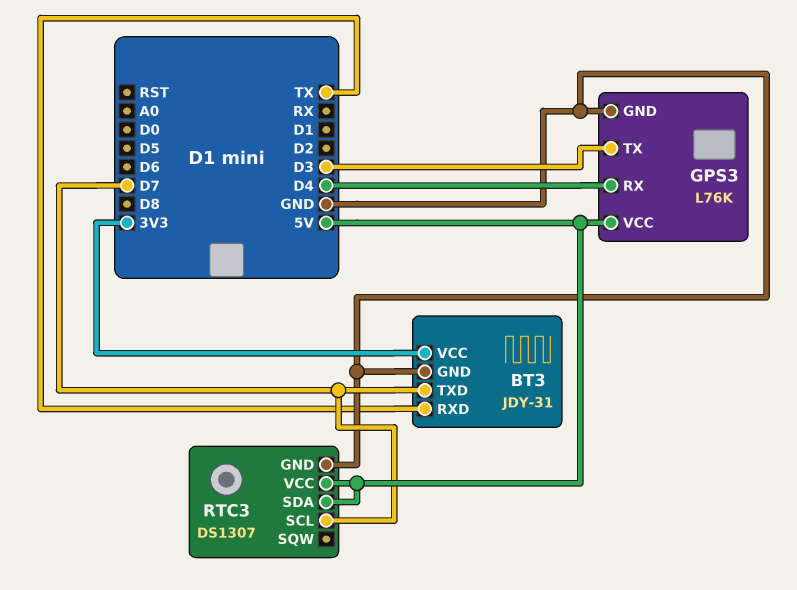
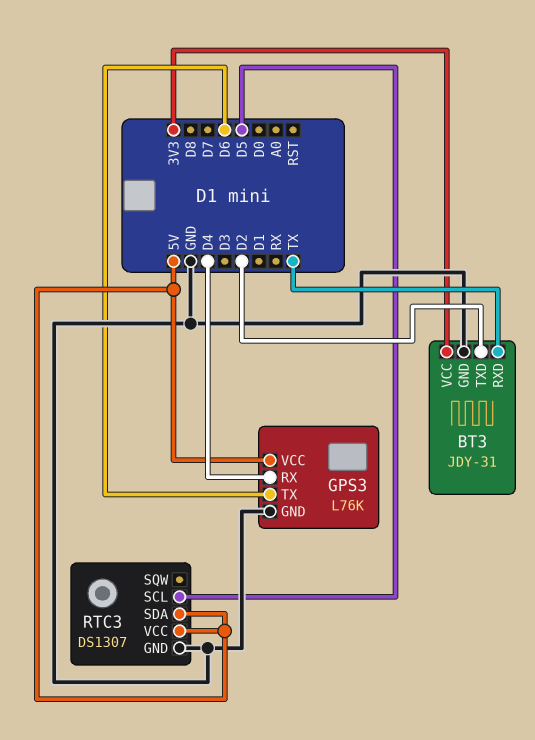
BT3 pin TXD: D7 -> D2
GPS3 pin TX: D3 -> D6
RTC3 pin SCL: D7 -> D5

